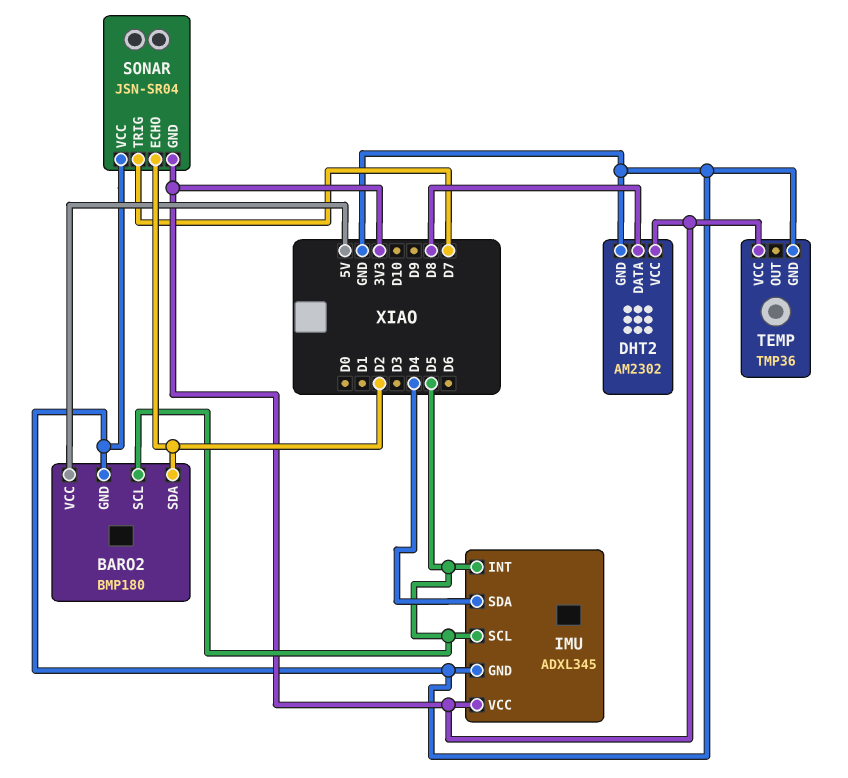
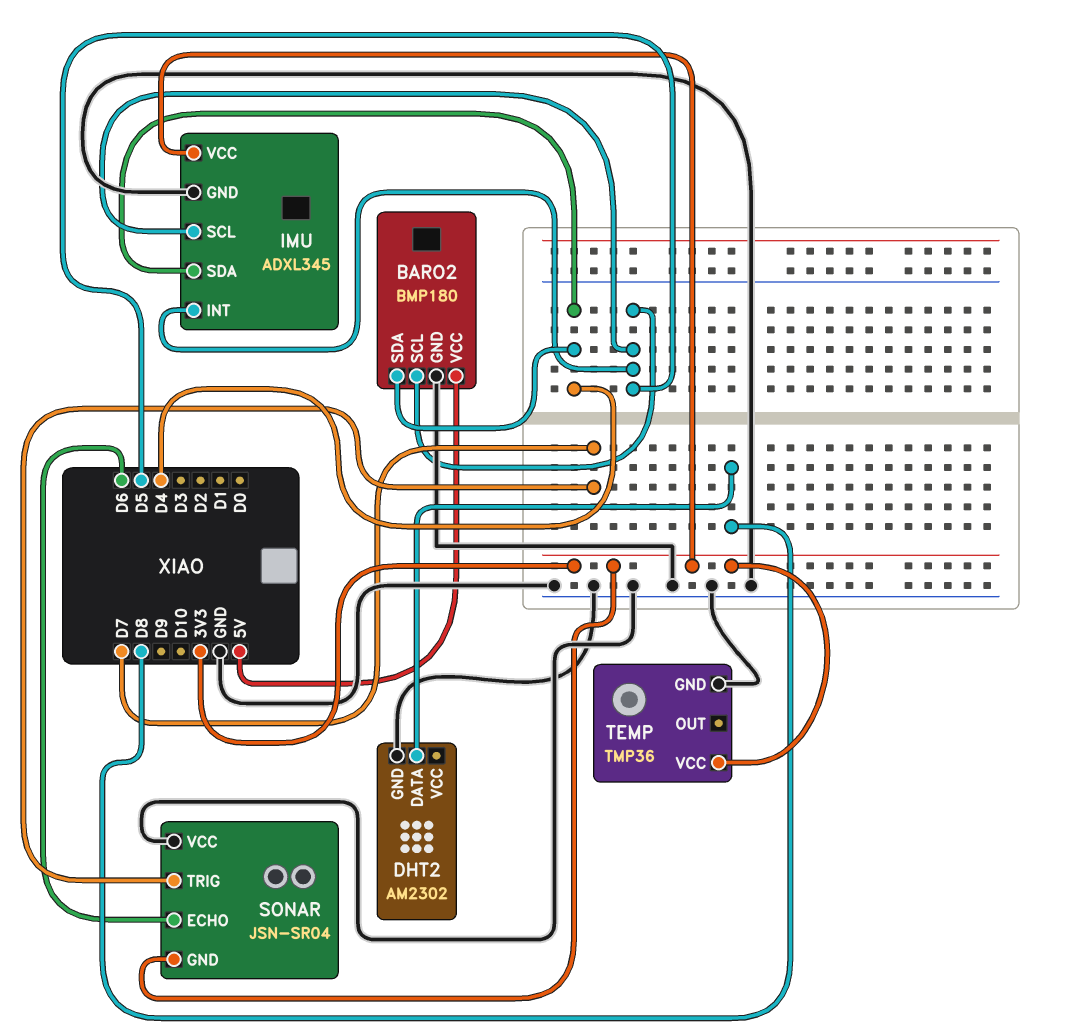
BARO2 pin SDA: D2 -> D4
DHT2 pin VCC: 3V3 -> none
SONAR pin ECHO: D2 -> D6

